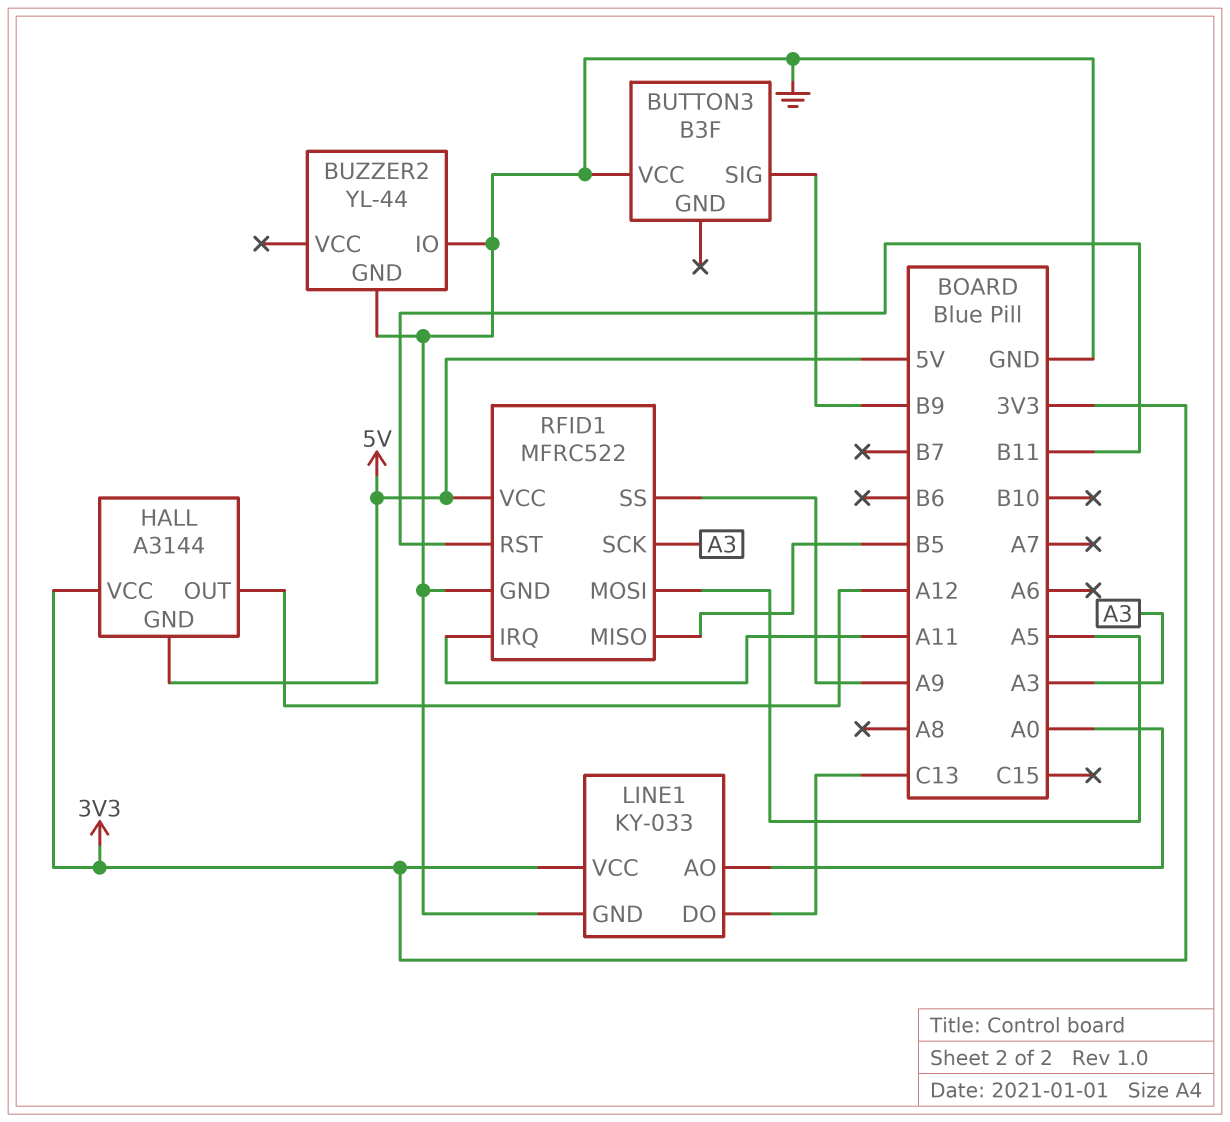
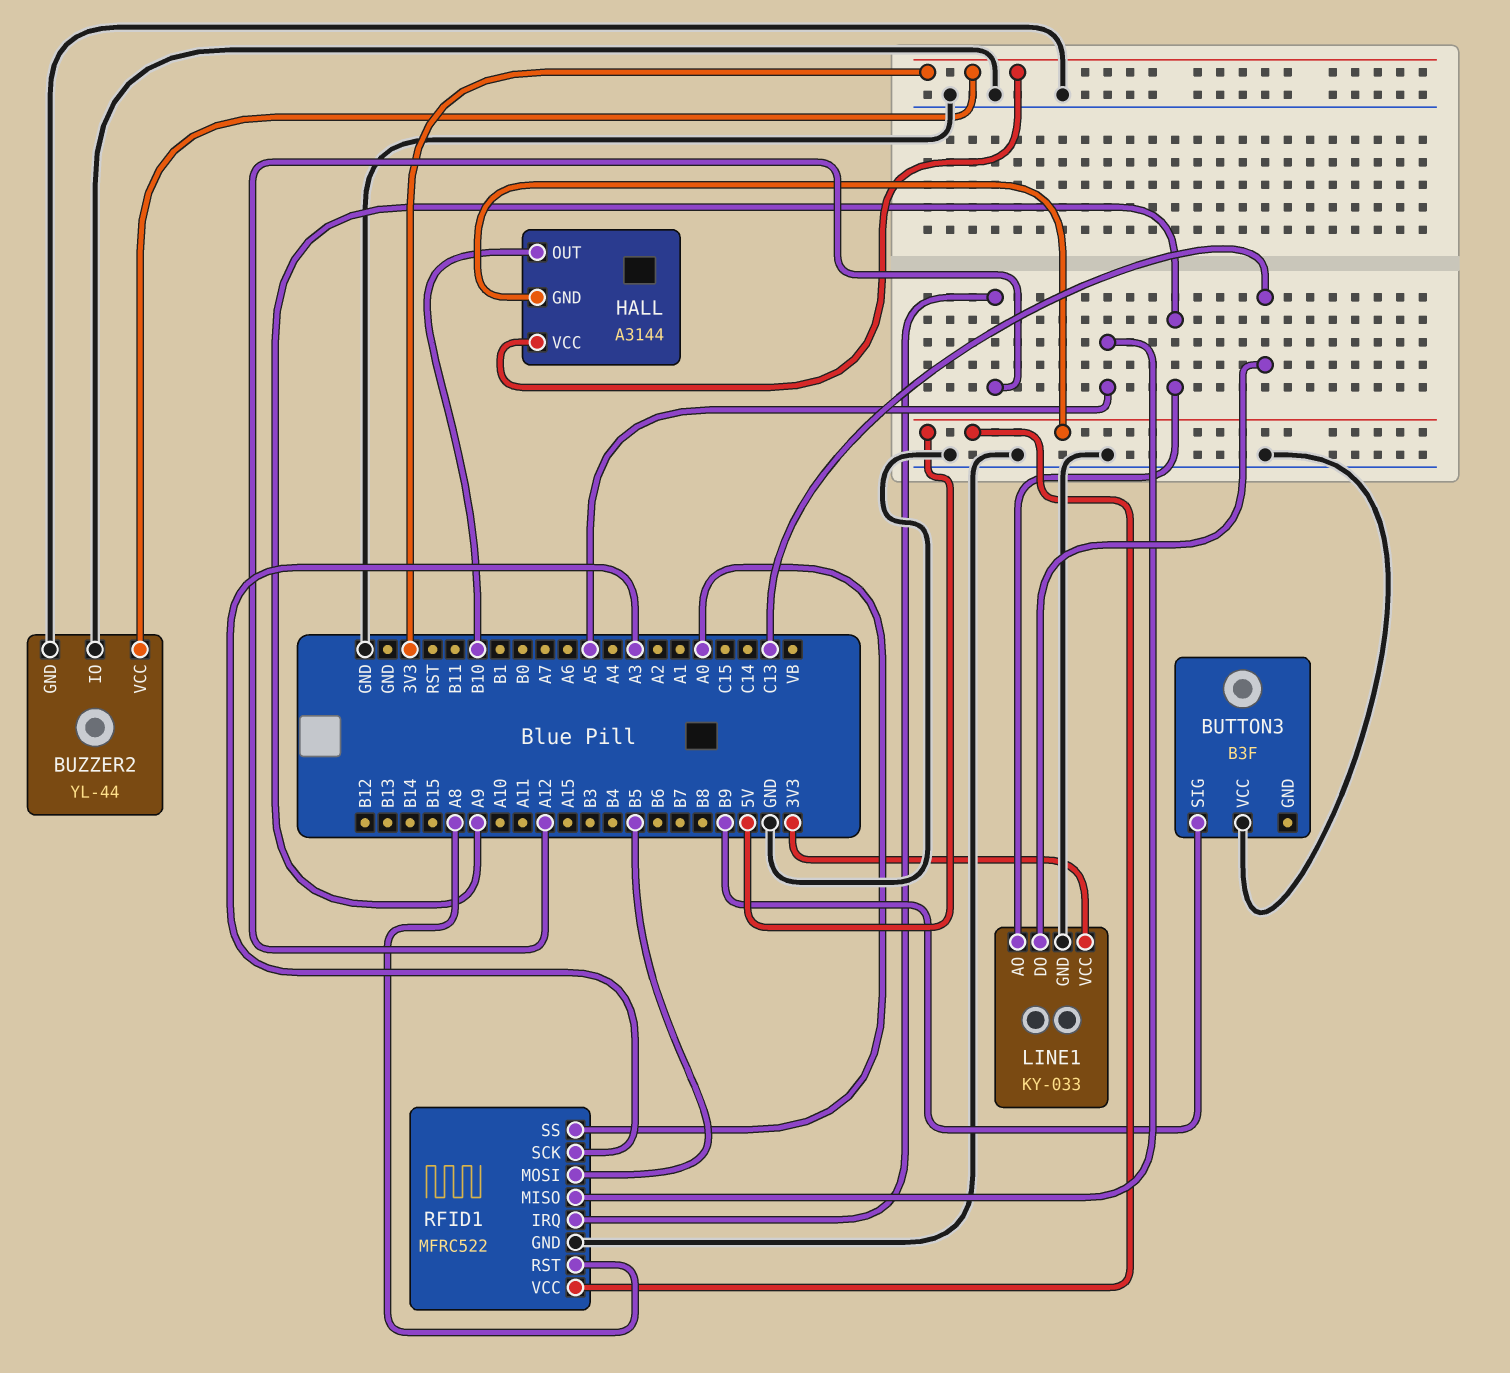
BUZZER2 pin VCC: none -> 3V3
HALL pin OUT: A12 -> B10
LINE1 pin AO: A0 -> A9
RFID1 pin IRQ: A11 -> A12
RFID1 pin MISO: B5 -> A5
RFID1 pin MOSI: A5 -> B5
RFID1 pin RST: B11 -> A8
RFID1 pin SS: A9 -> A0

